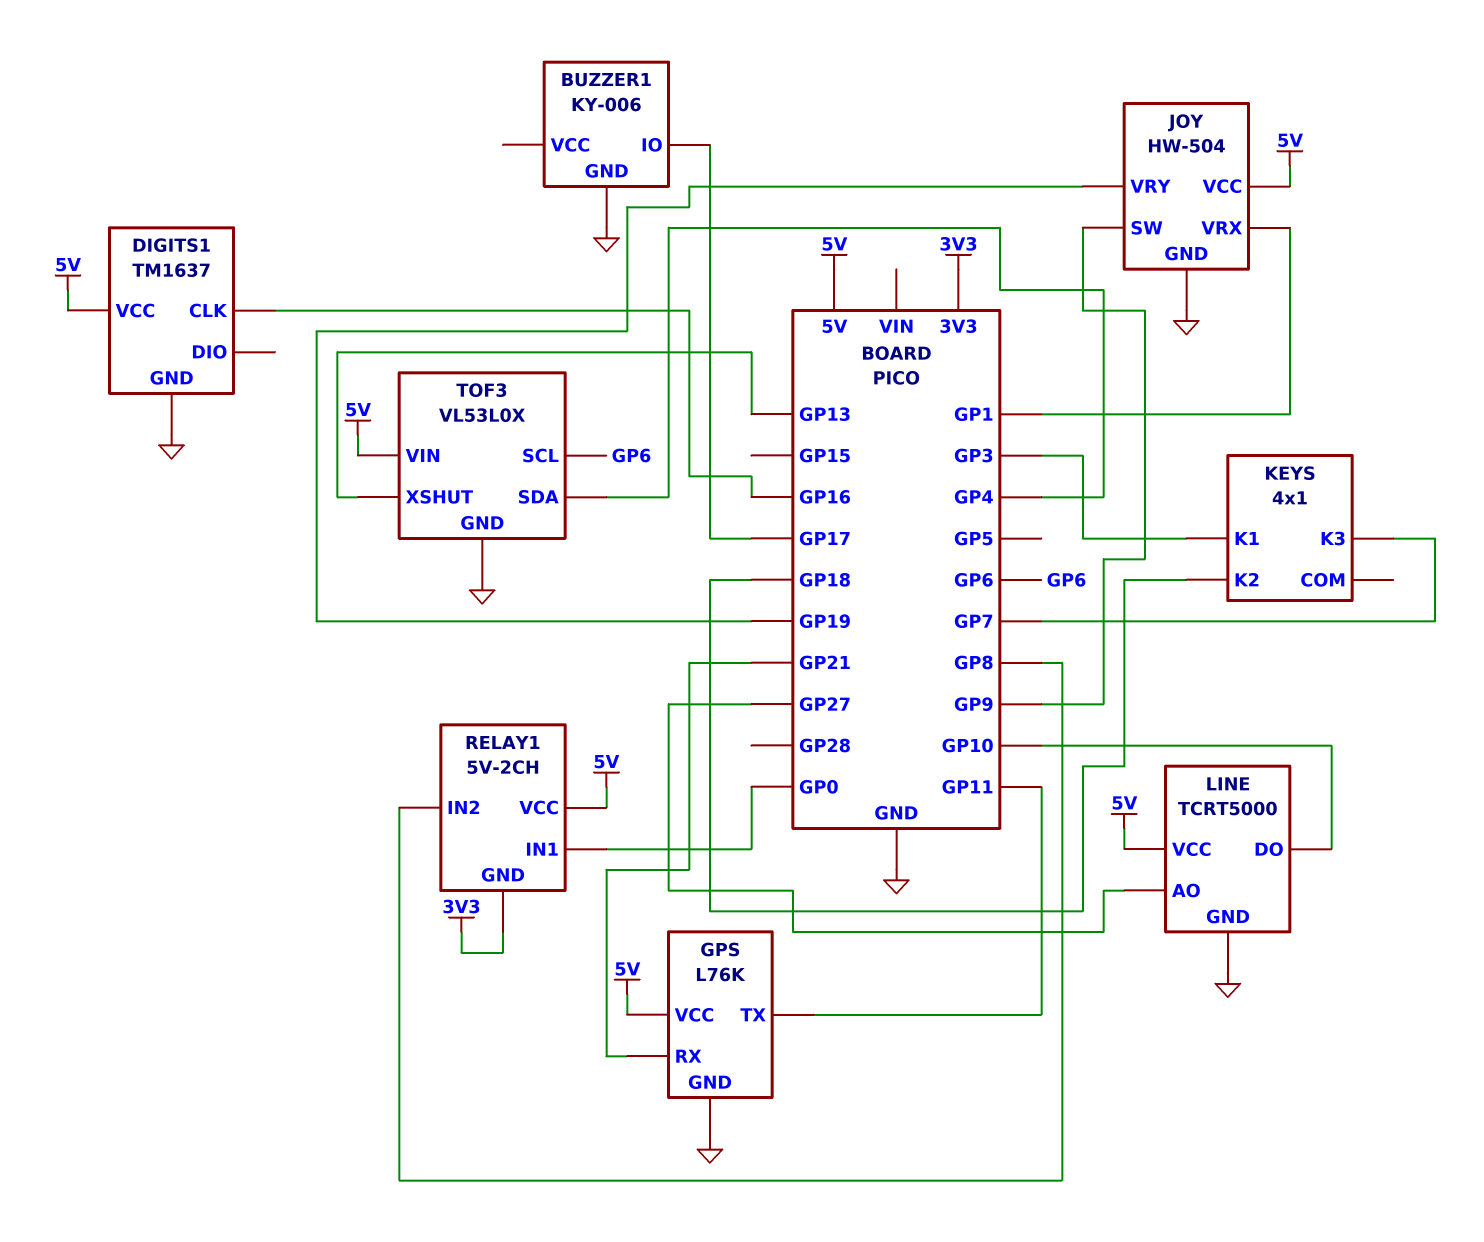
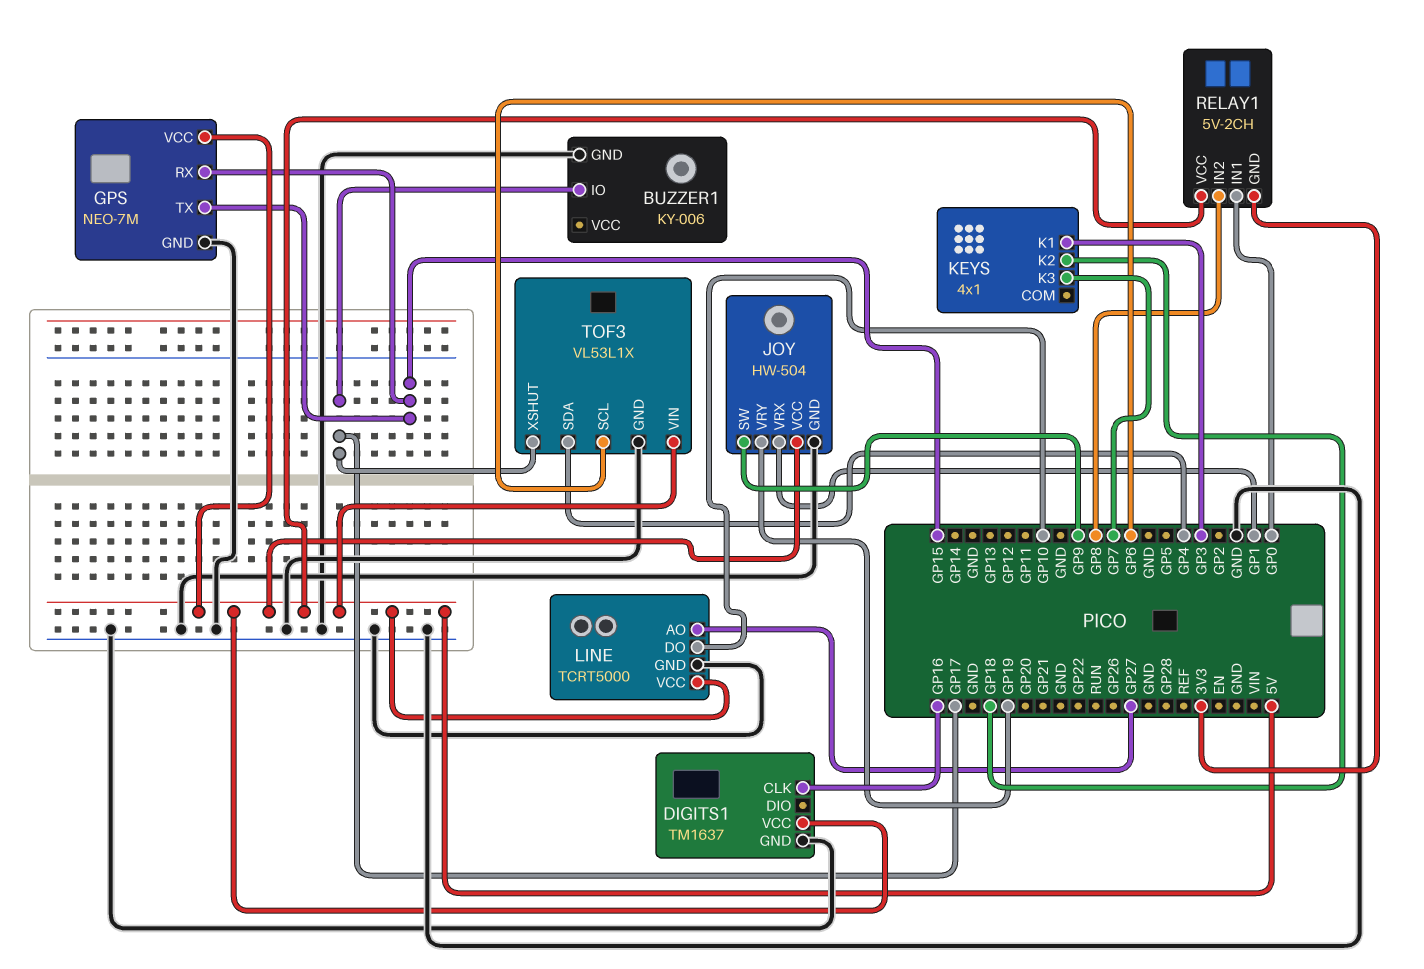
GPS: L76K -> NEO-7M
GPS pin RX: GP21 -> GP15
GPS pin TX: GP11 -> GP15
TOF3: VL53L0X -> VL53L1X
TOF3 pin XSHUT: GP13 -> GP17

